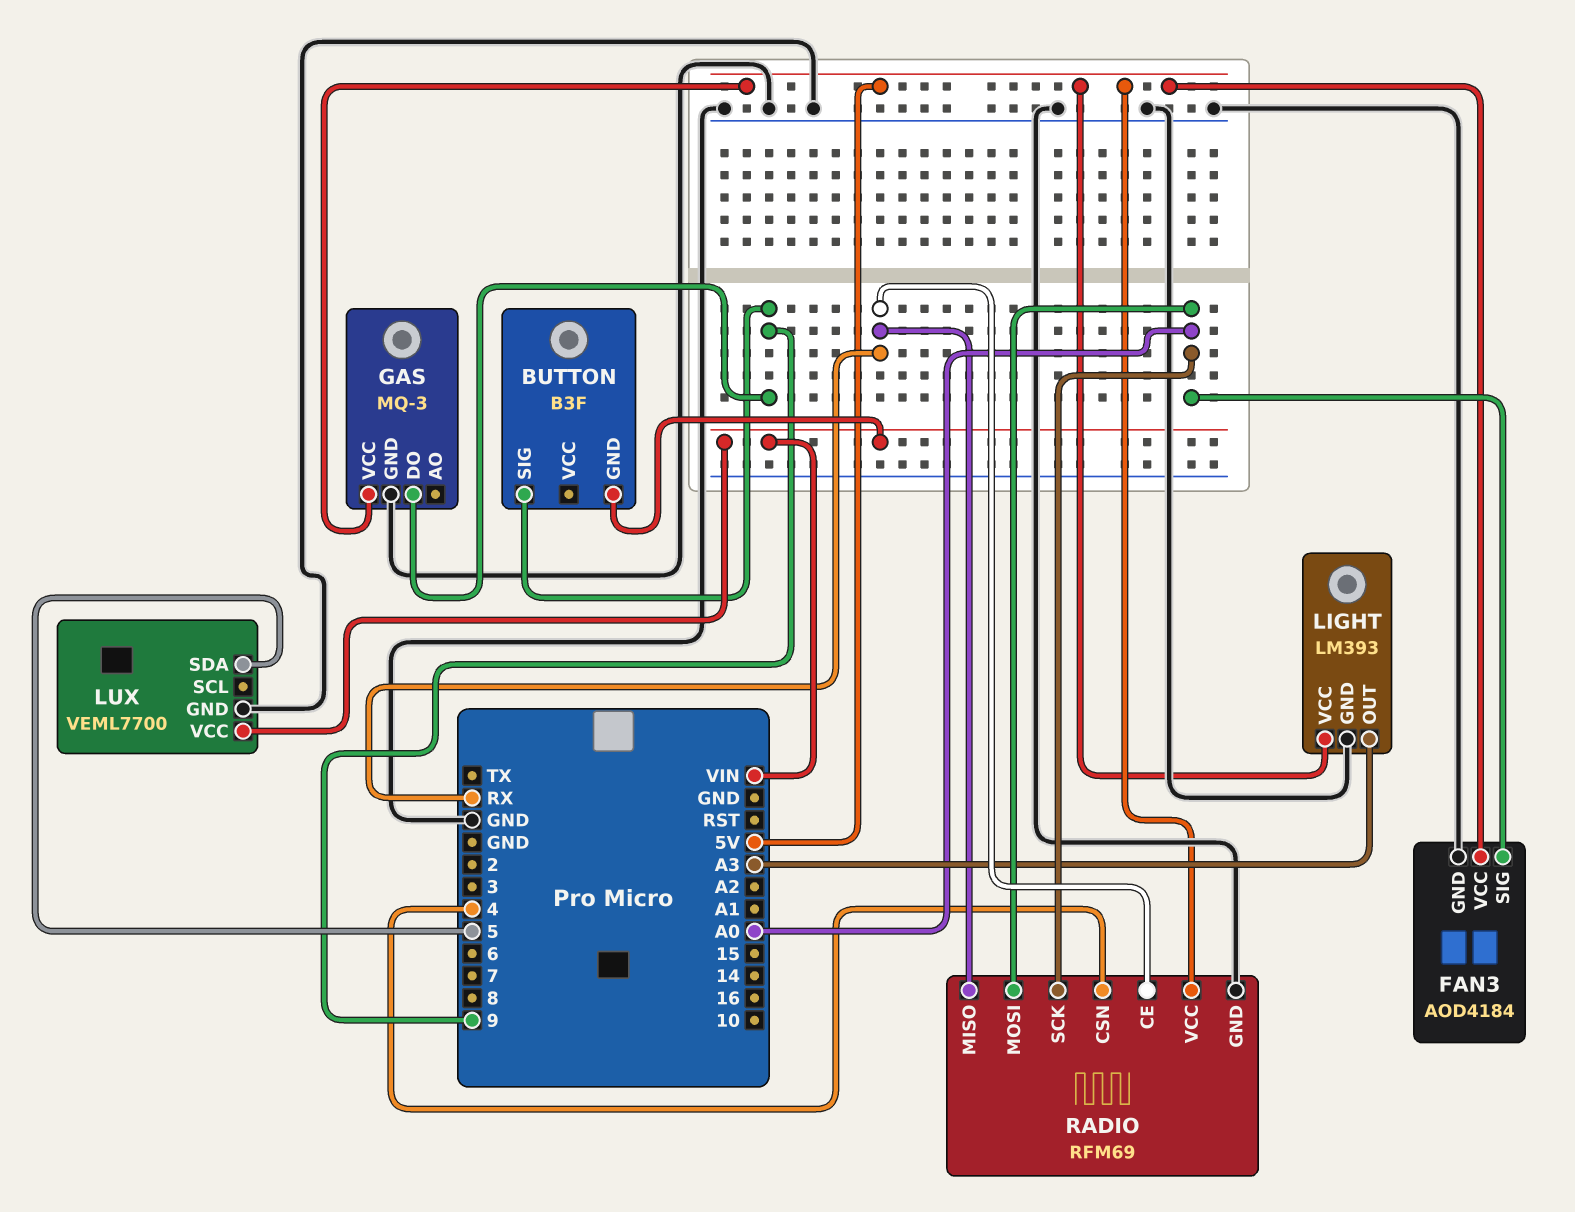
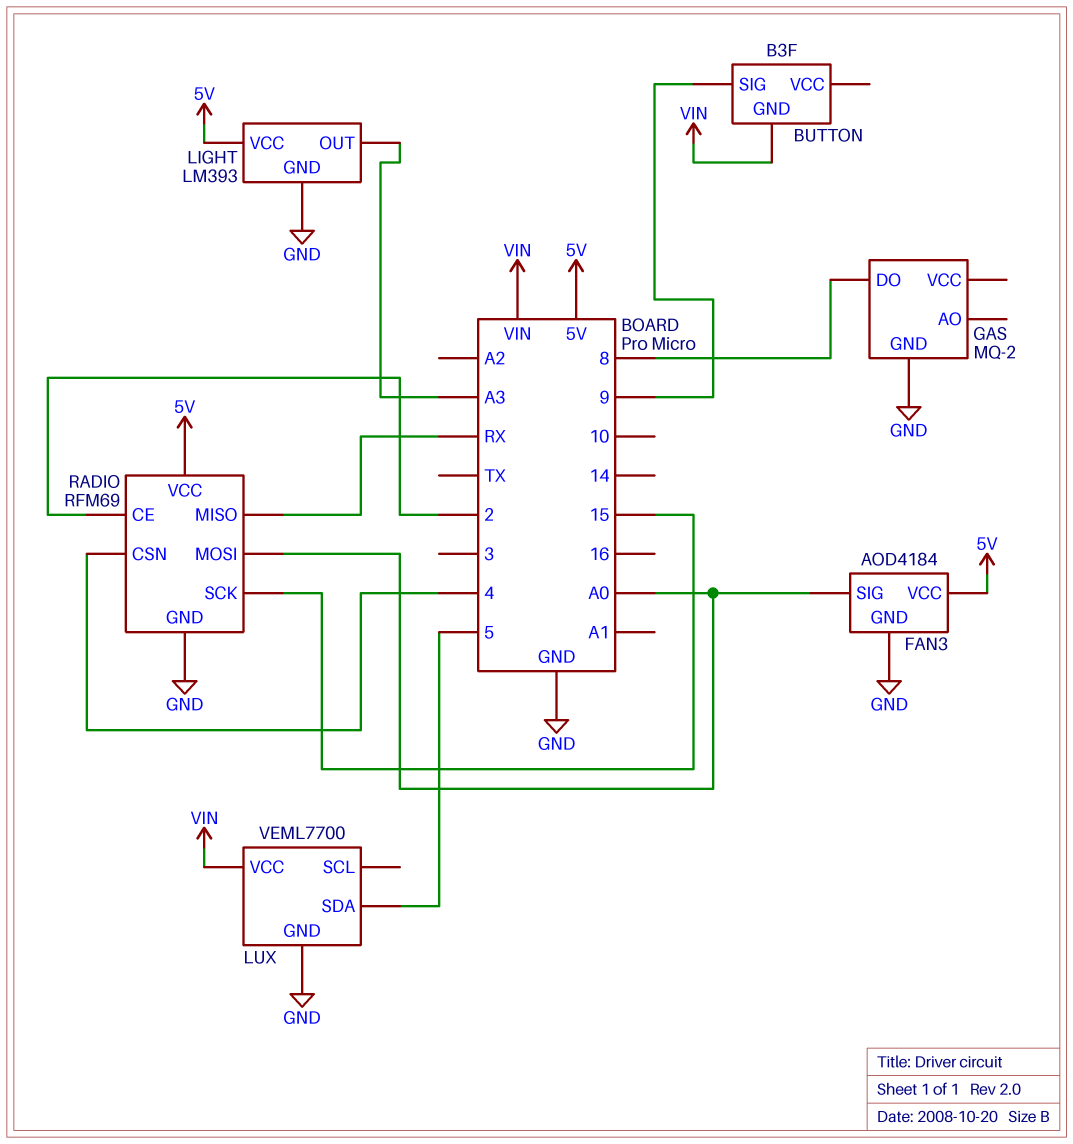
GAS: MQ-3 -> MQ-2
GAS pin DO: 9 -> 8
GAS pin VCC: 5V -> none
RADIO pin CE: RX -> 2
RADIO pin SCK: A0 -> 15

